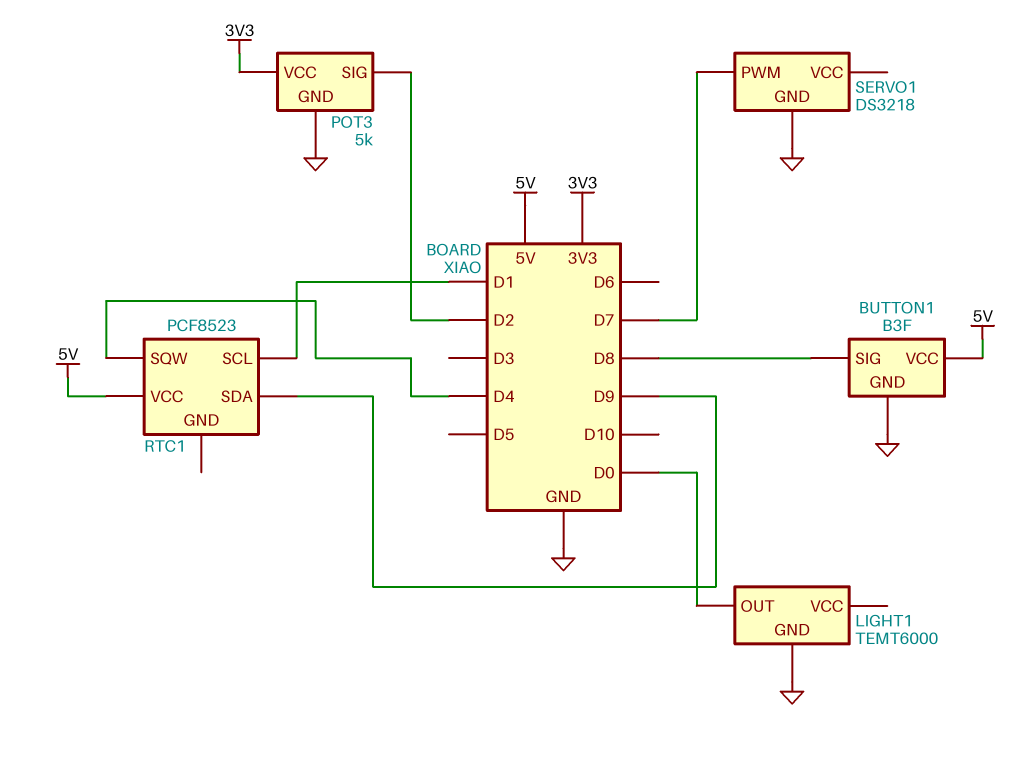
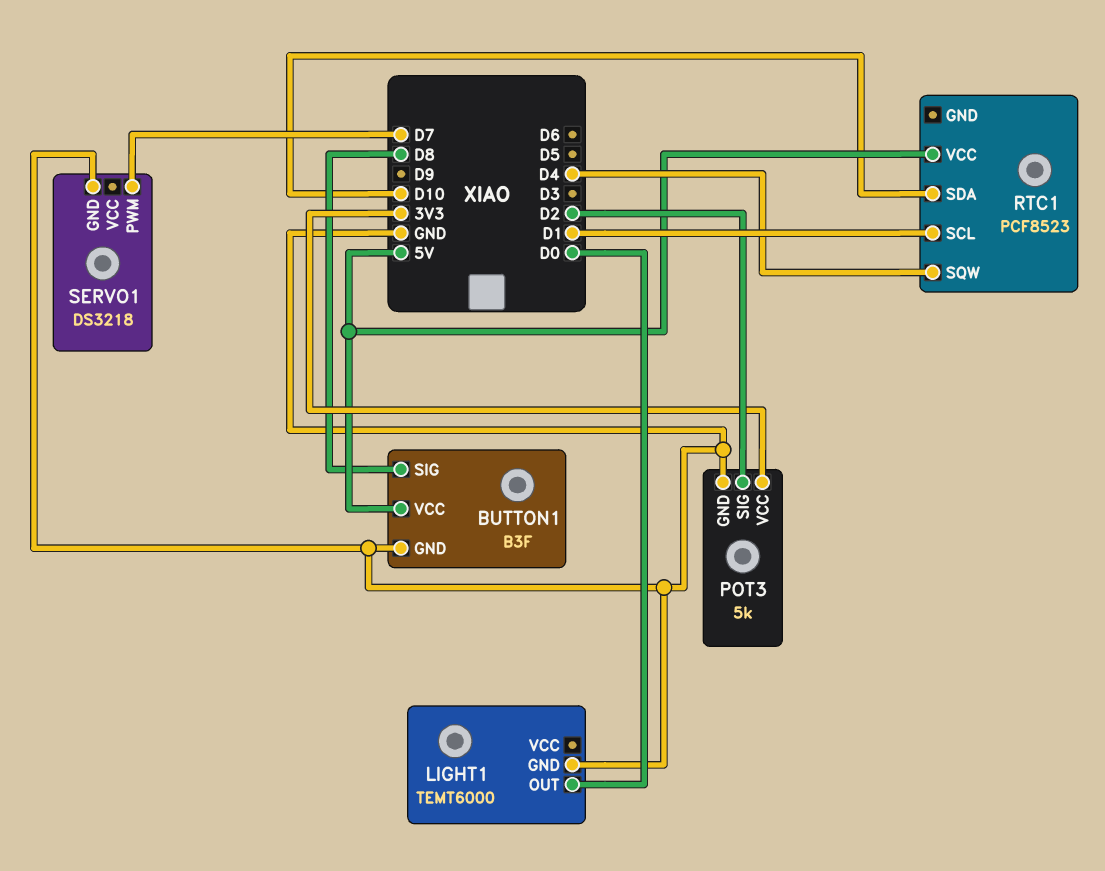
RTC1 pin SDA: D9 -> D10

